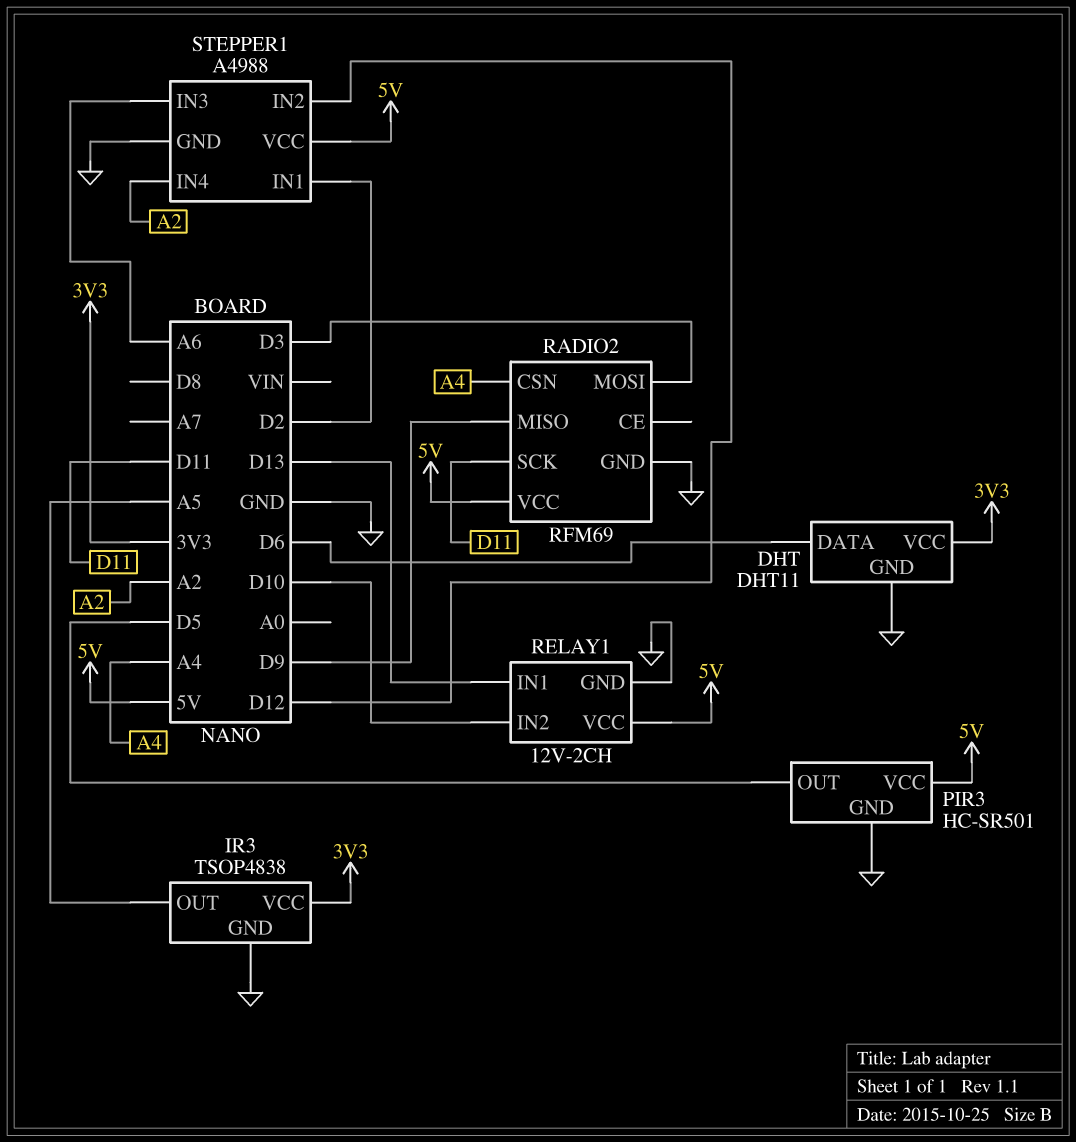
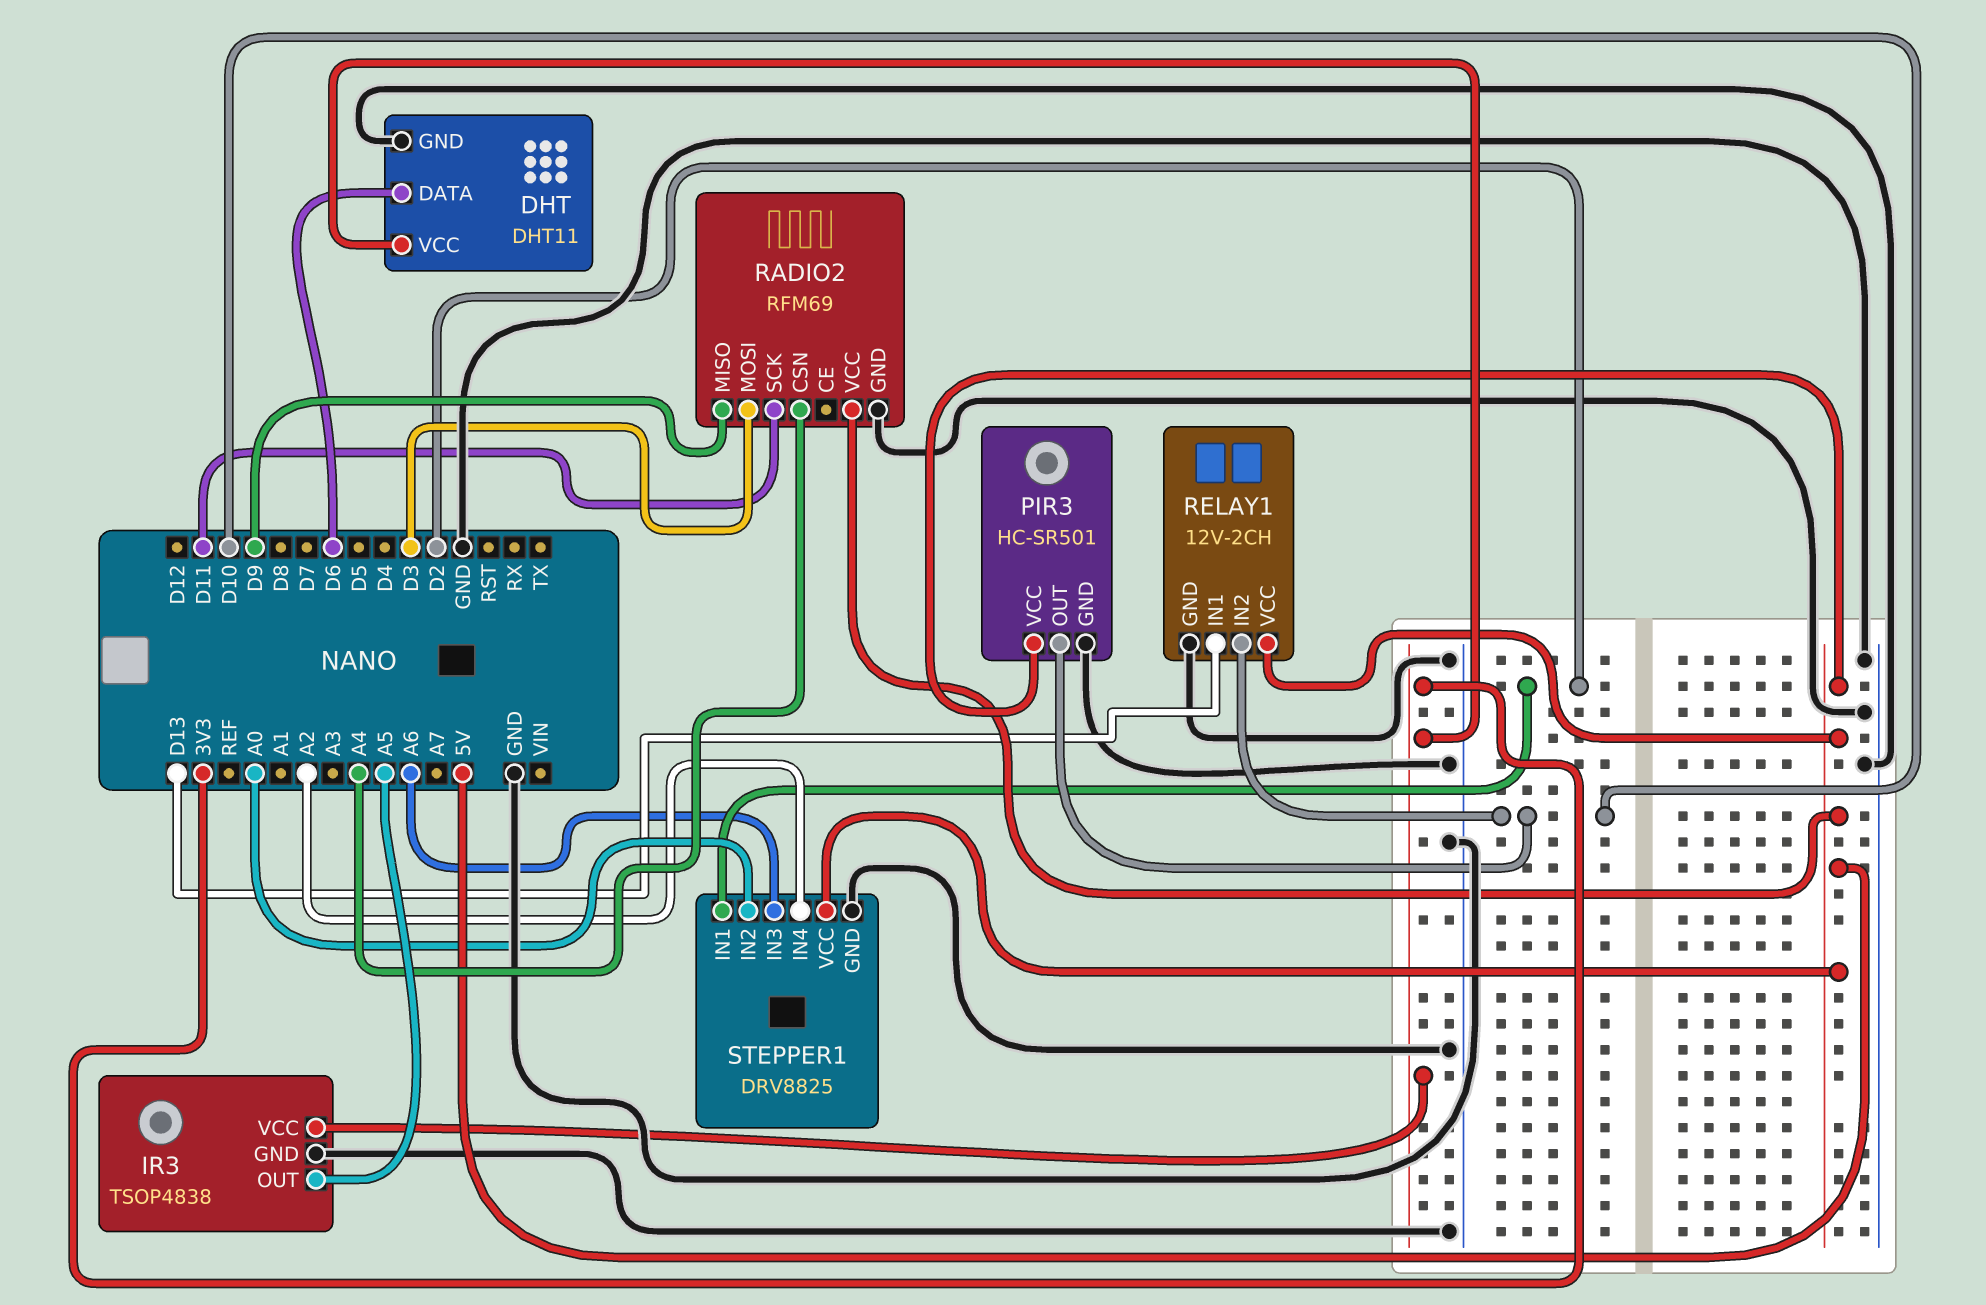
PIR3 pin OUT: D5 -> D10
STEPPER1: A4988 -> DRV8825
STEPPER1 pin IN2: D12 -> A0

